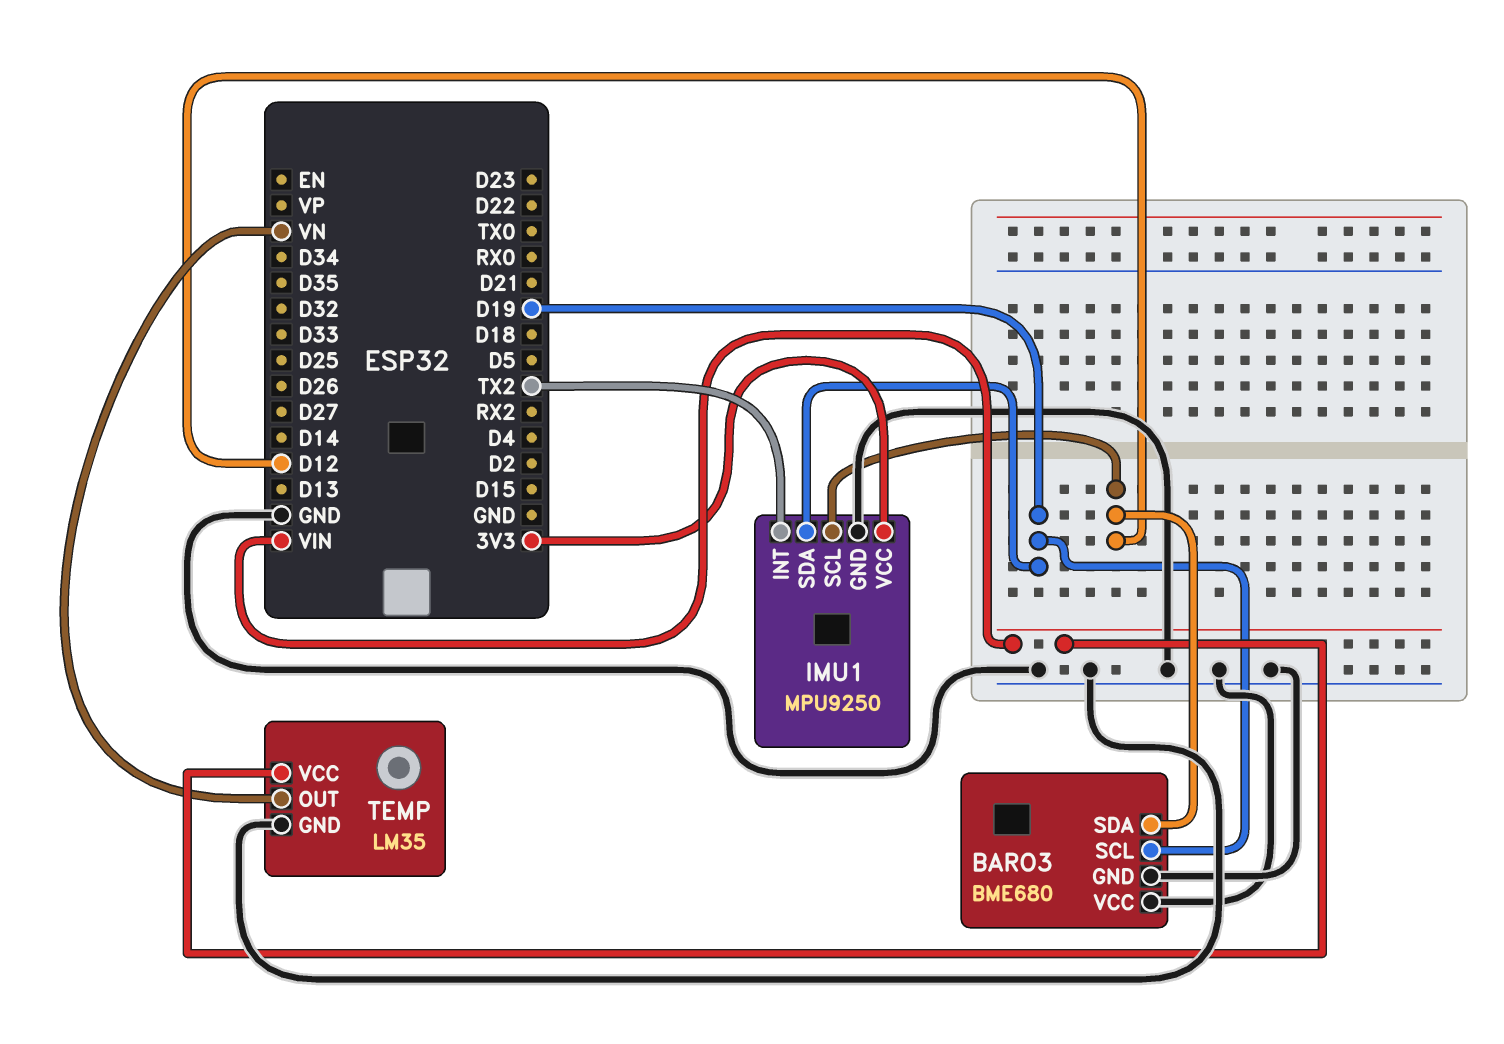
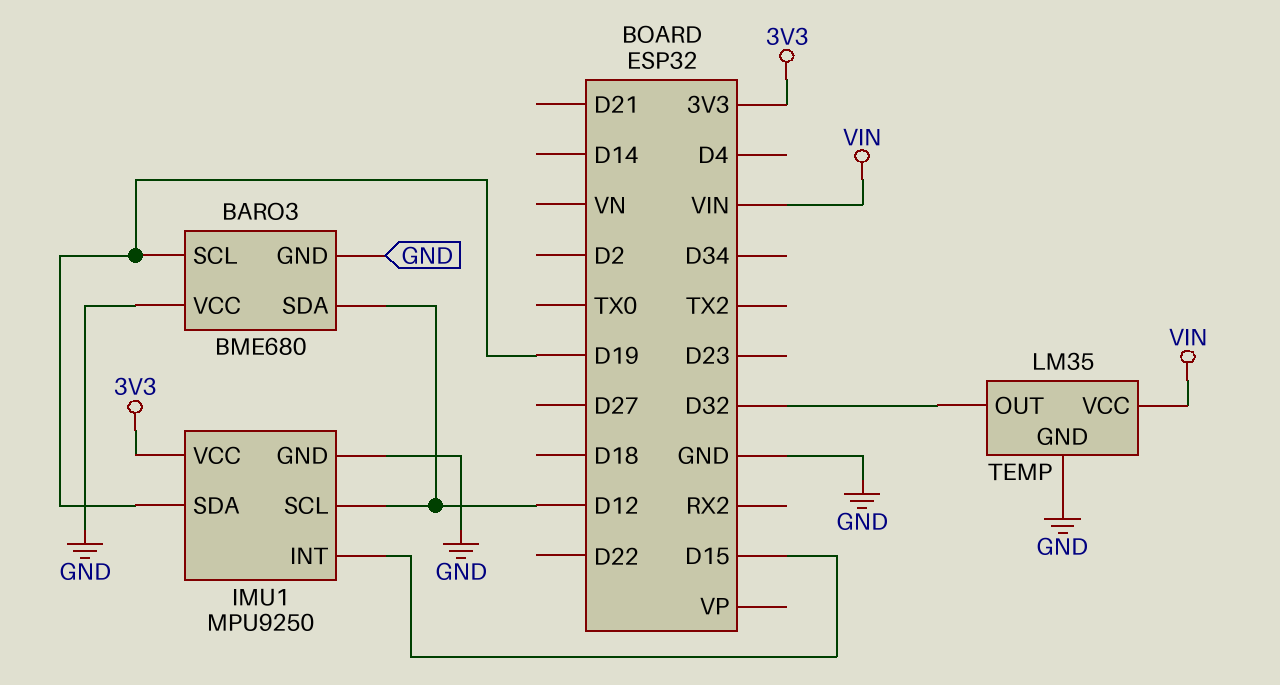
IMU1 pin INT: TX2 -> D15
TEMP pin OUT: VN -> D32

